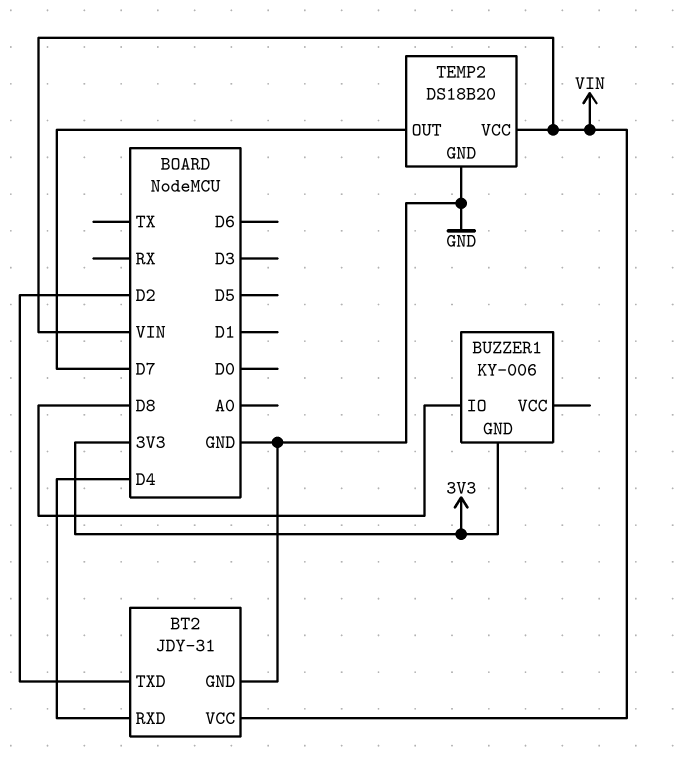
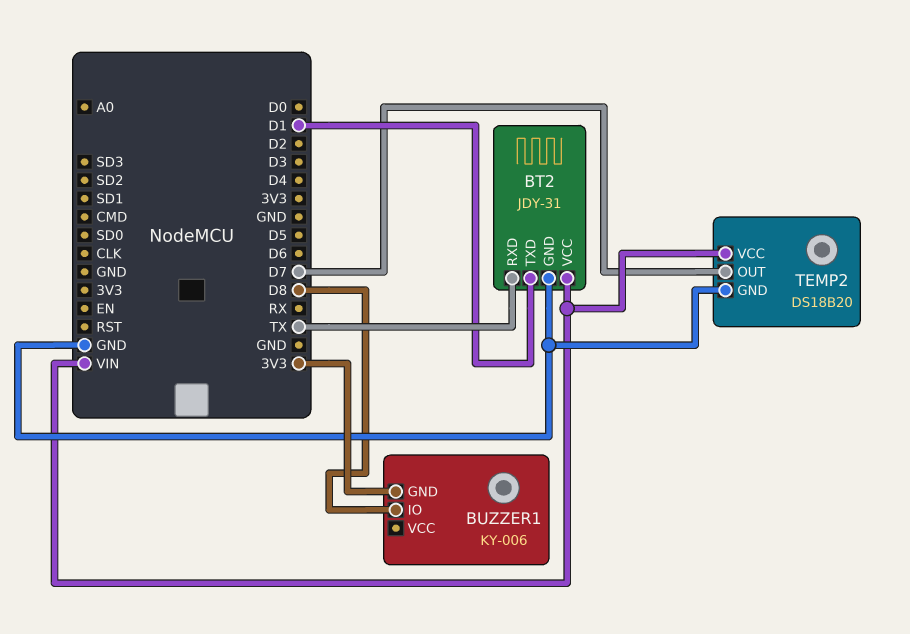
BT2 pin RXD: D4 -> TX
BT2 pin TXD: D2 -> D1

